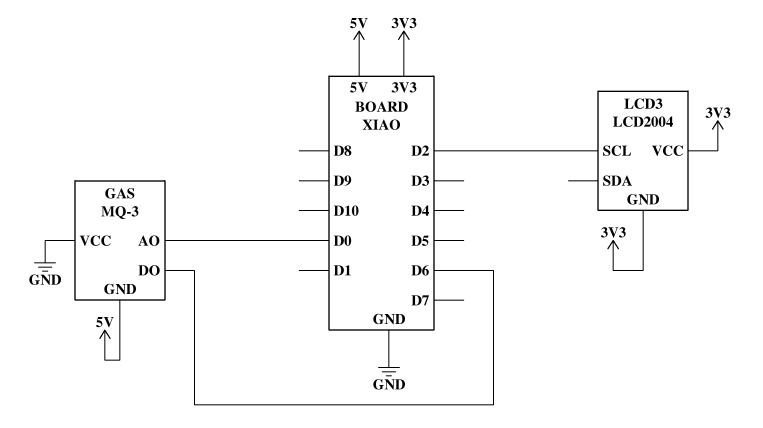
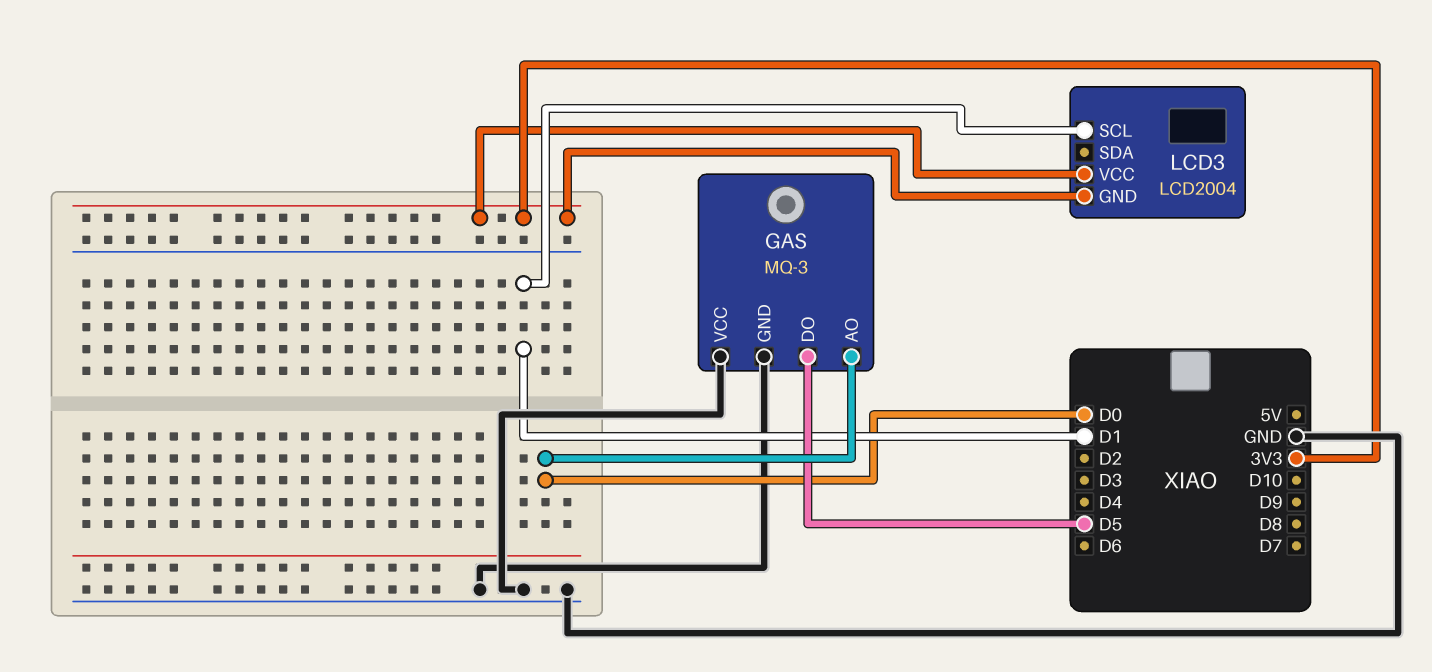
GAS pin DO: D6 -> D5
GAS pin GND: 5V -> GND
LCD3 pin SCL: D2 -> D1

